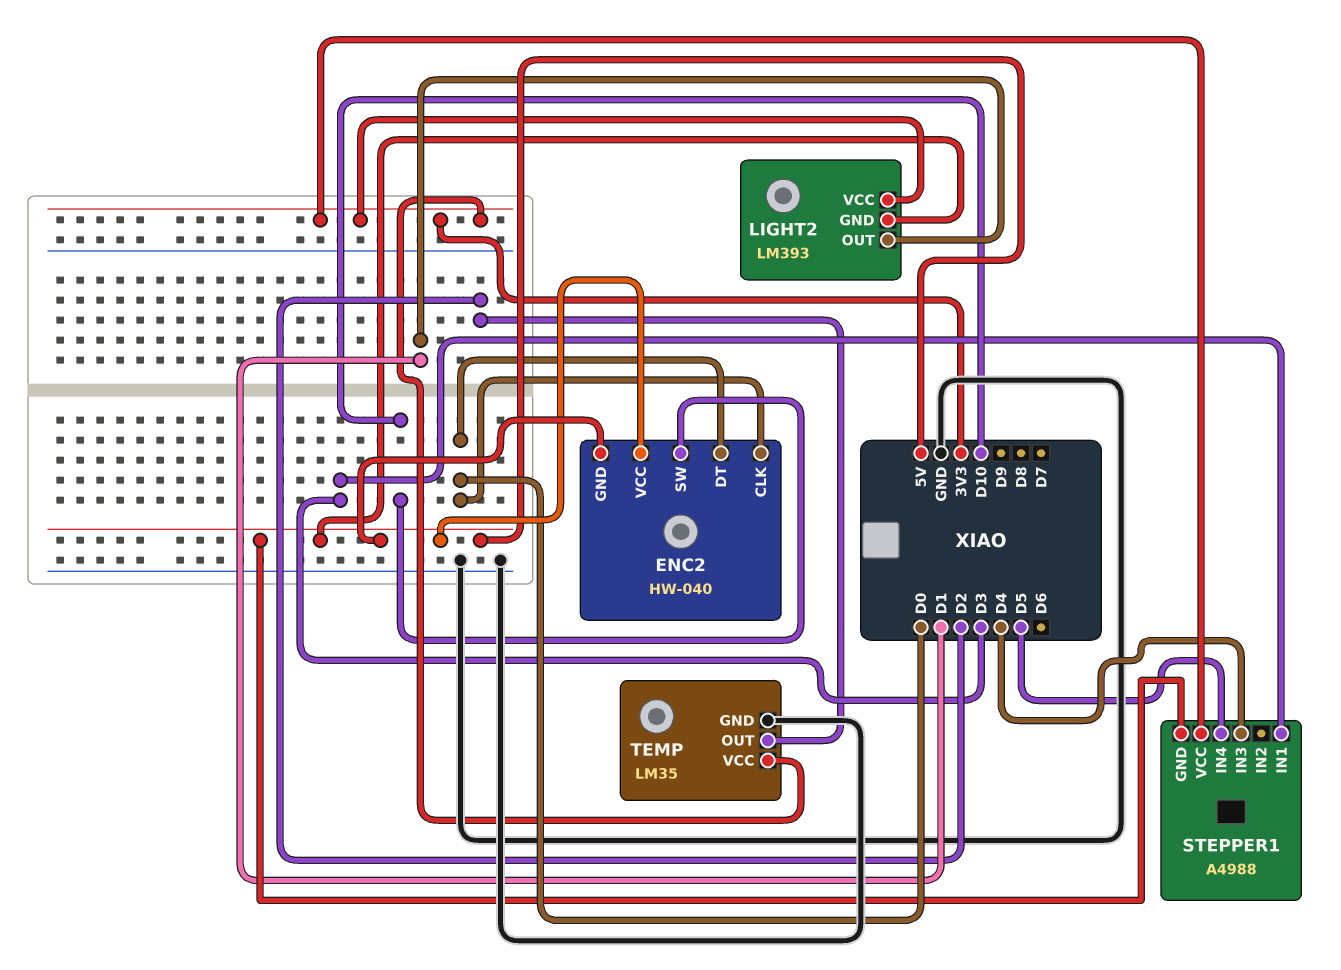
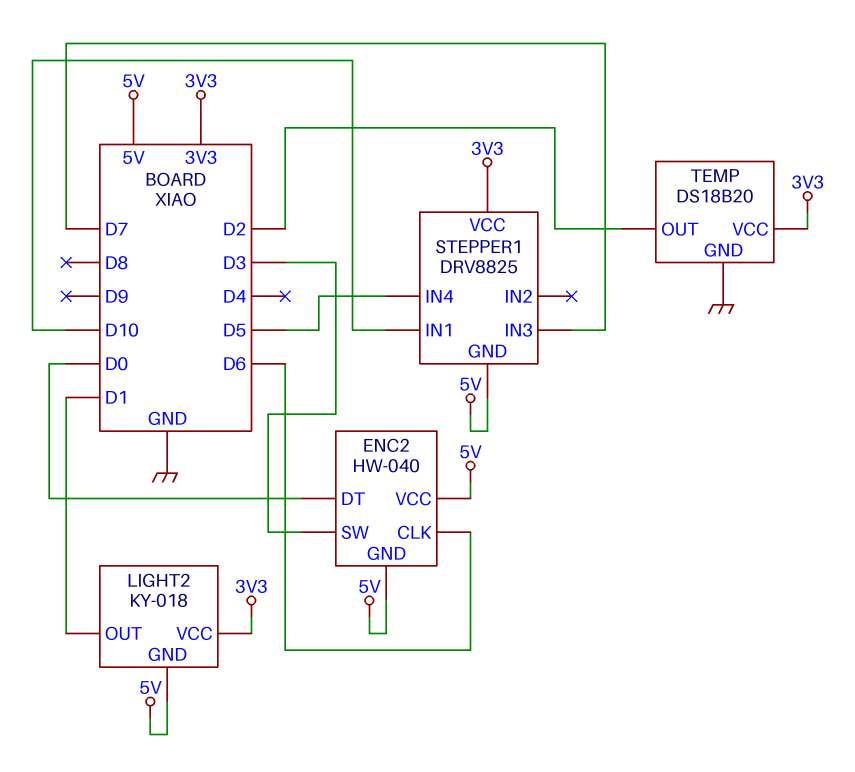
ENC2 pin CLK: D0 -> D6
ENC2 pin SW: D10 -> D3
LIGHT2: LM393 -> KY-018
STEPPER1: A4988 -> DRV8825
STEPPER1 pin IN1: D3 -> D10
STEPPER1 pin IN3: D4 -> D7
TEMP: LM35 -> DS18B20

